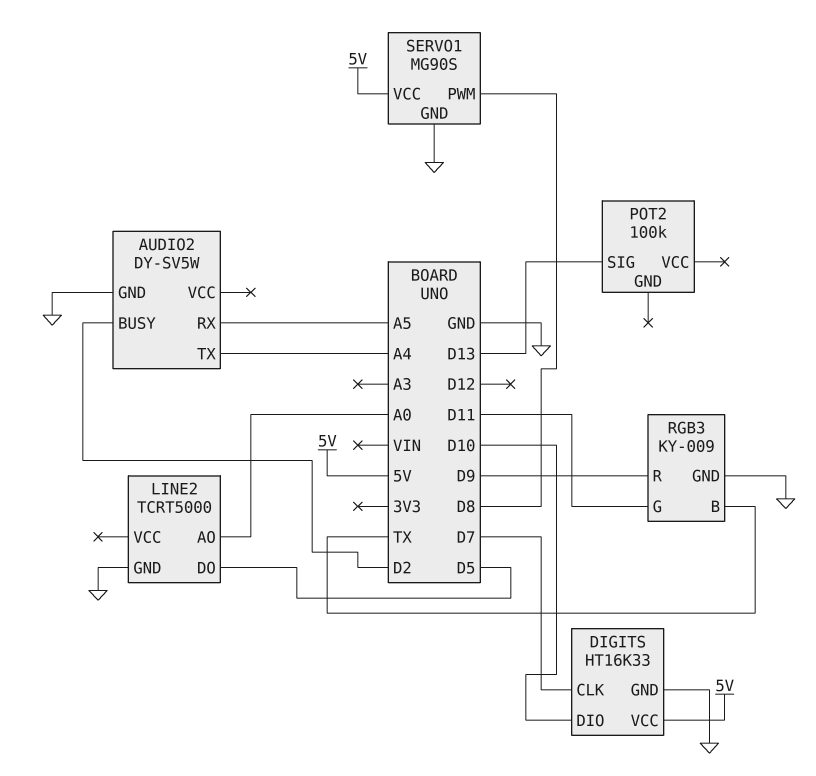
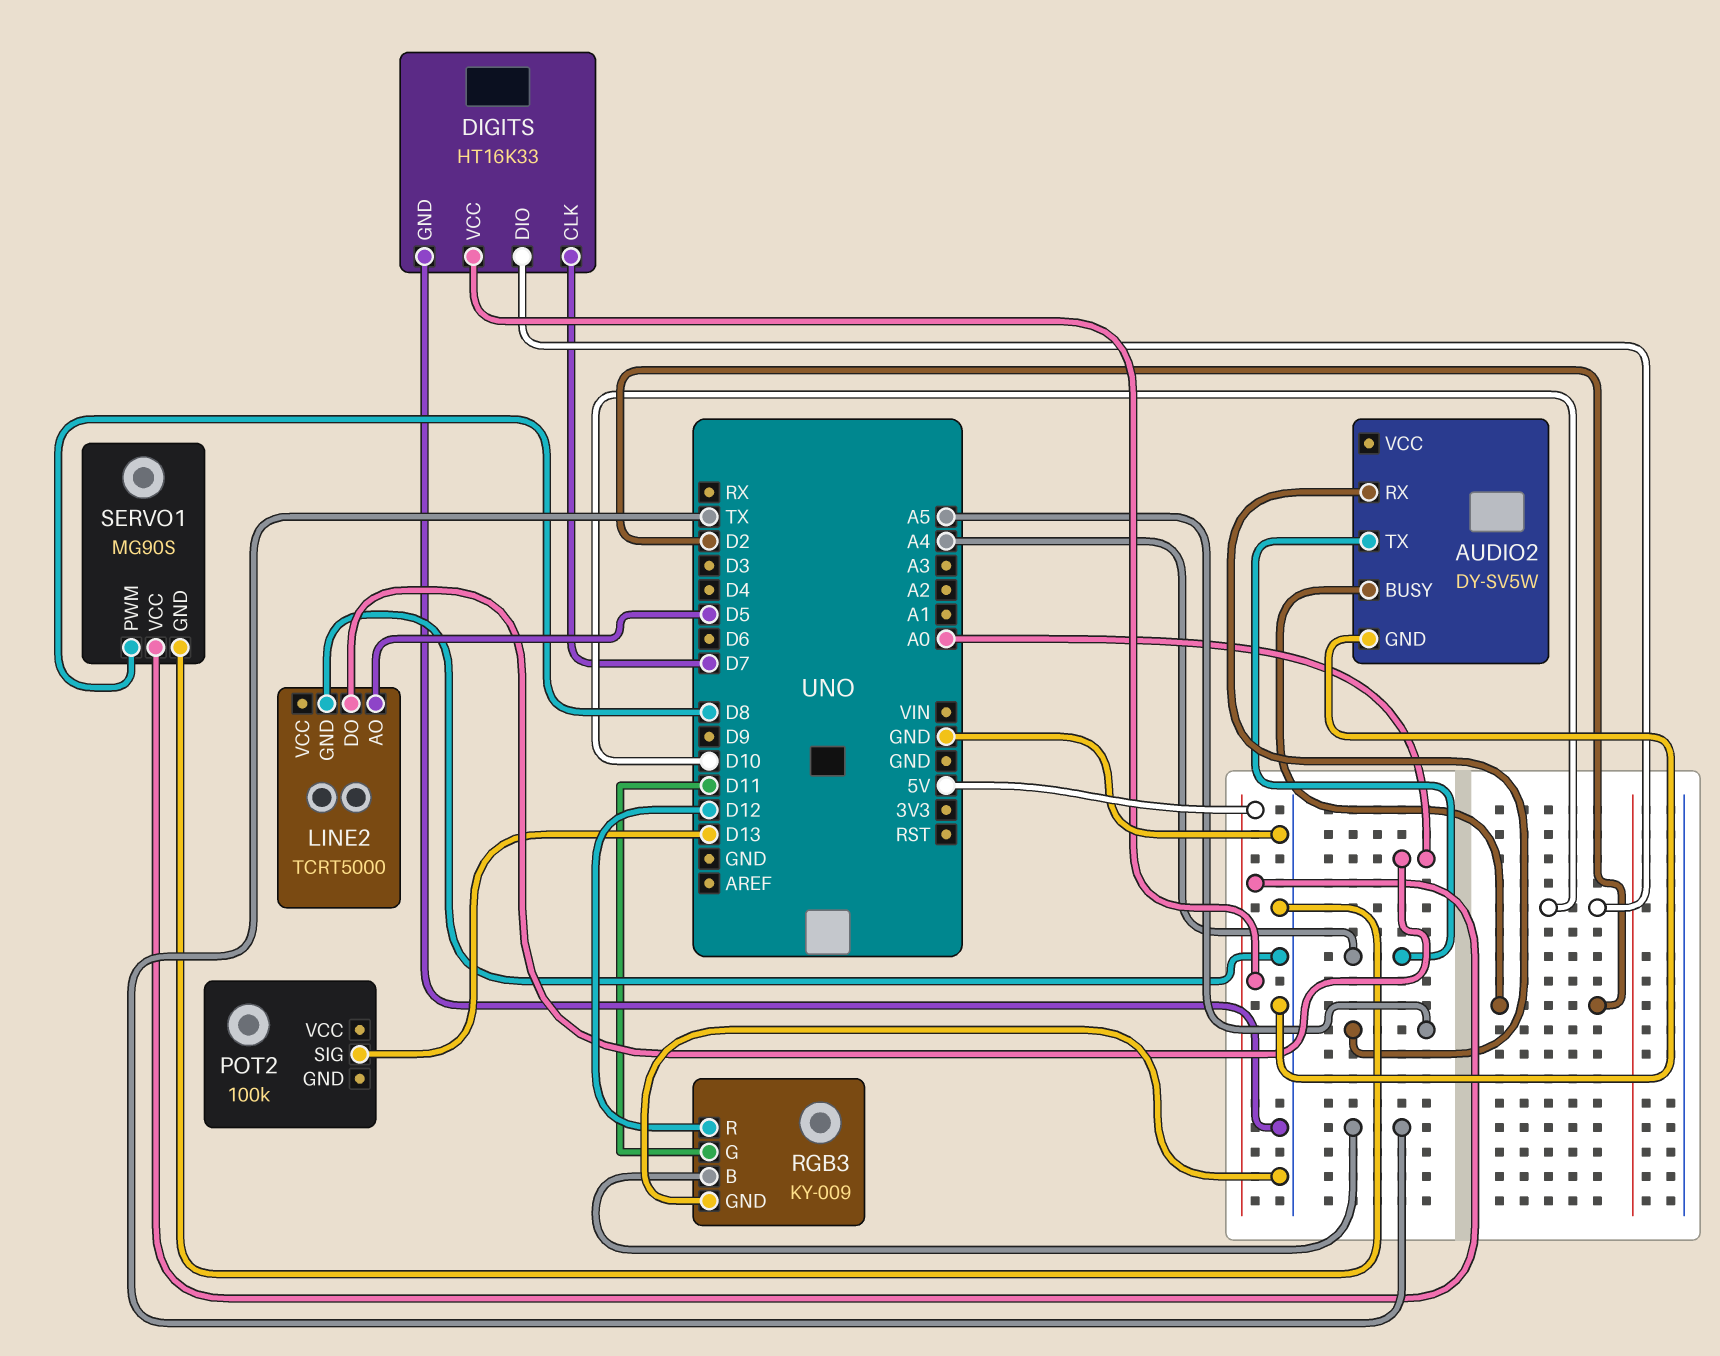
LINE2 pin AO: A0 -> D5
LINE2 pin DO: D5 -> A0
RGB3 pin R: D9 -> D12

